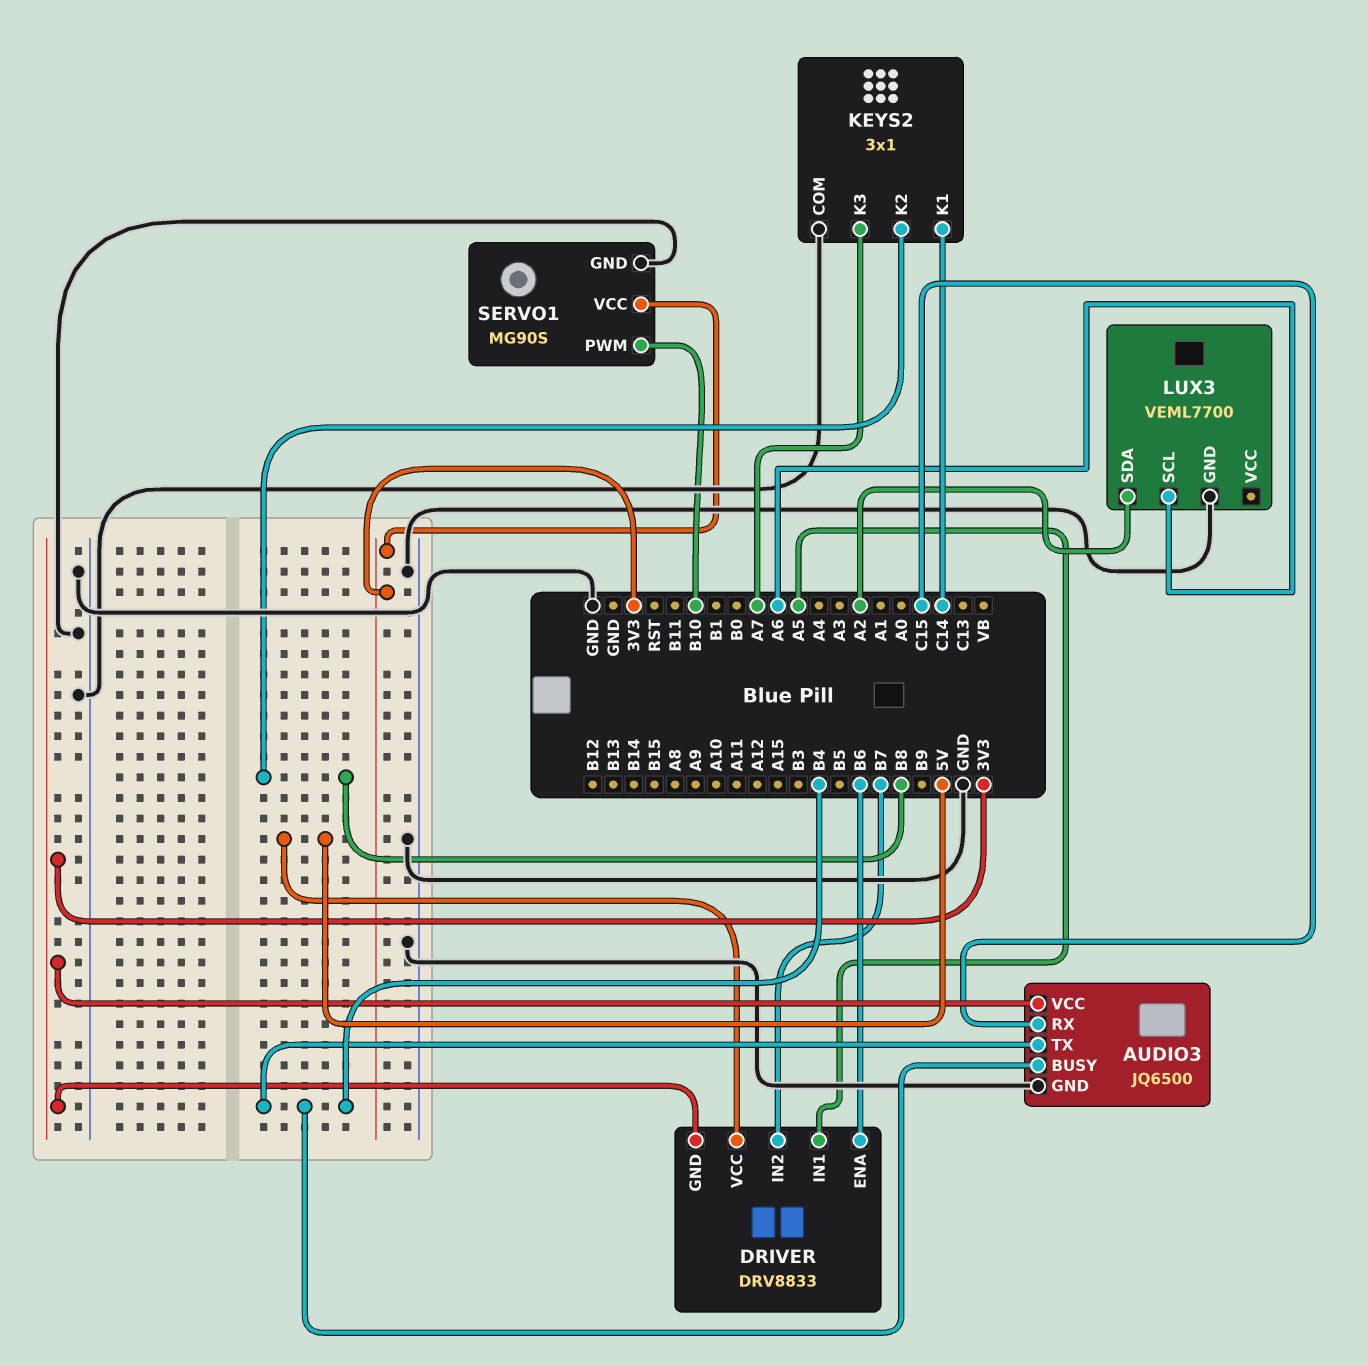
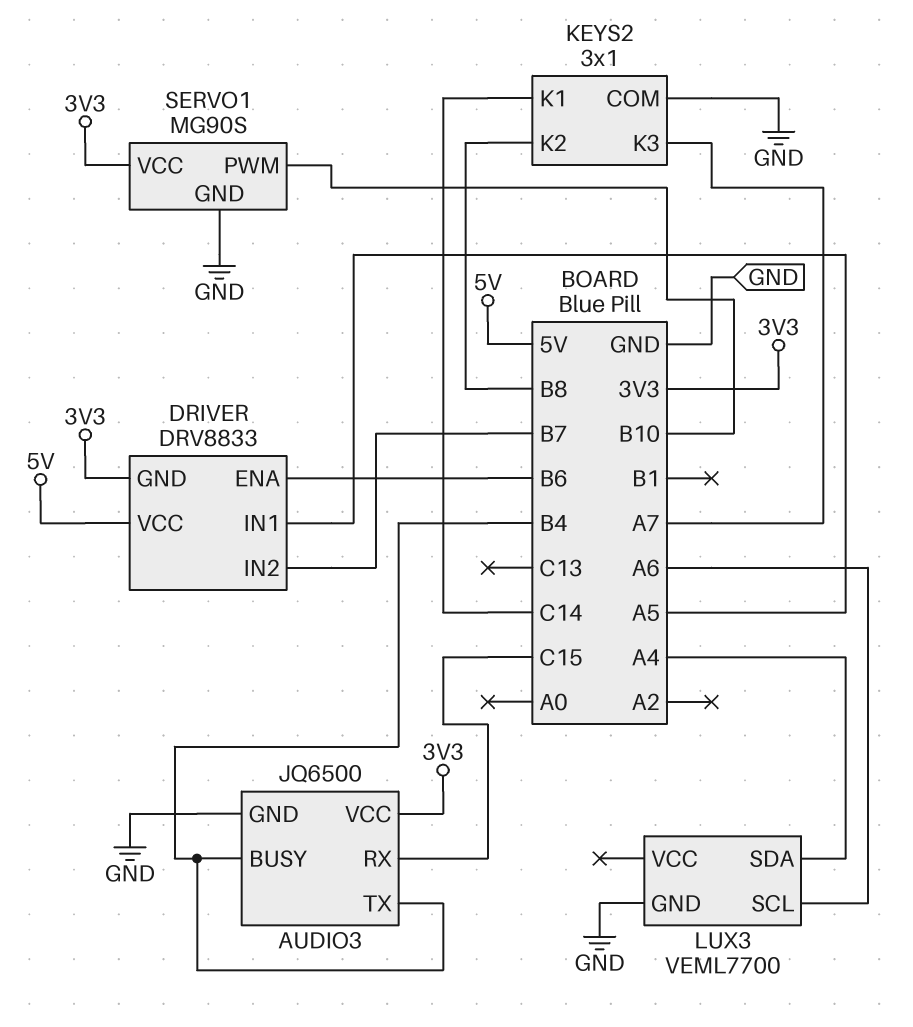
LUX3 pin SDA: A2 -> A4

